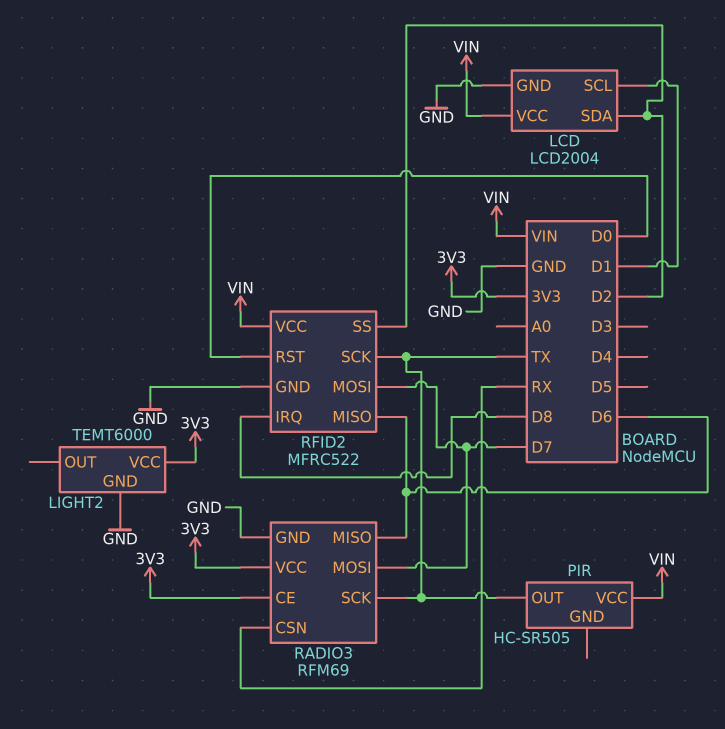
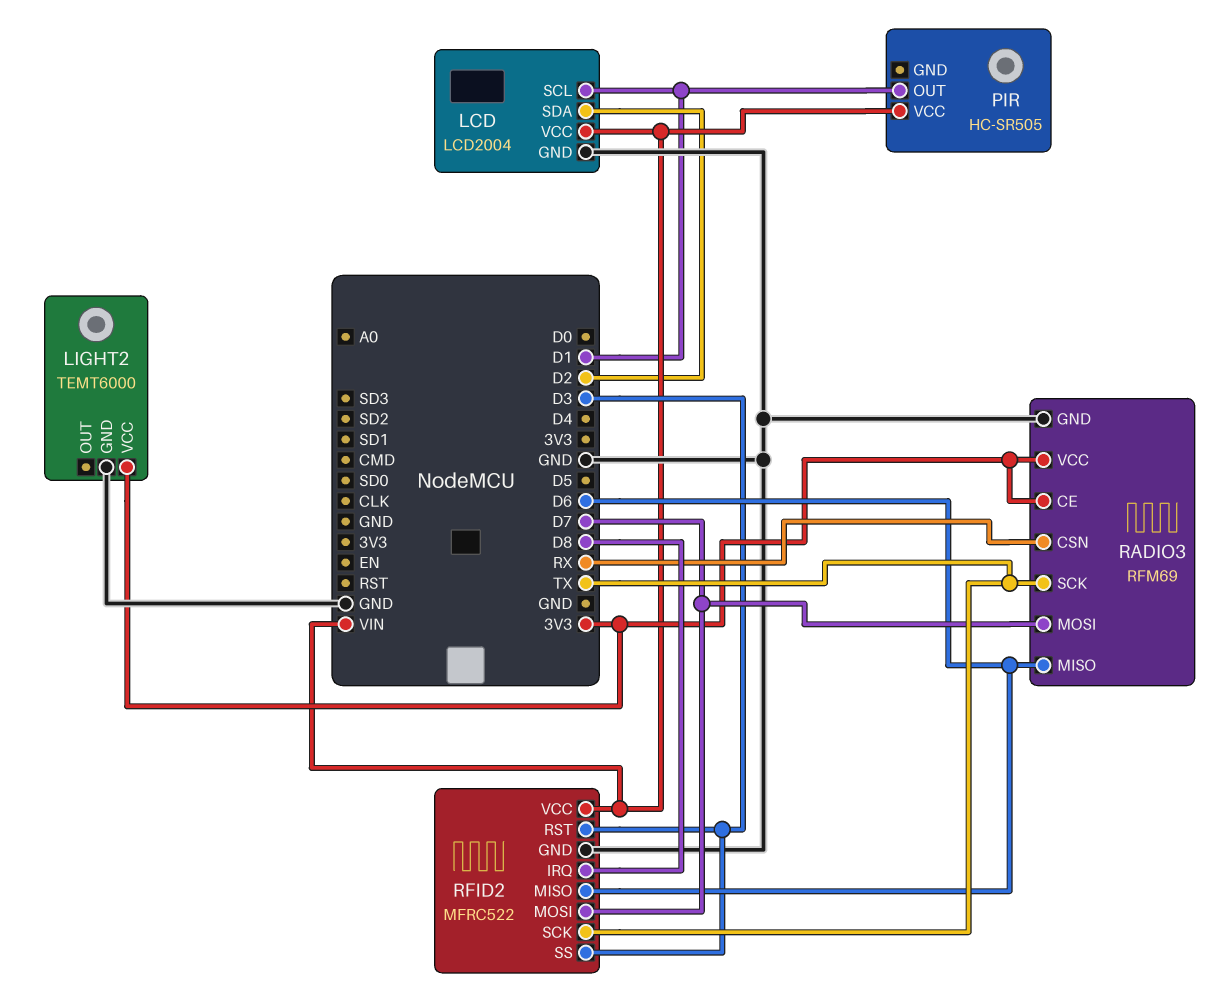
PIR pin OUT: TX -> D1
RFID2 pin RST: D0 -> D3
RFID2 pin SS: D2 -> D3

